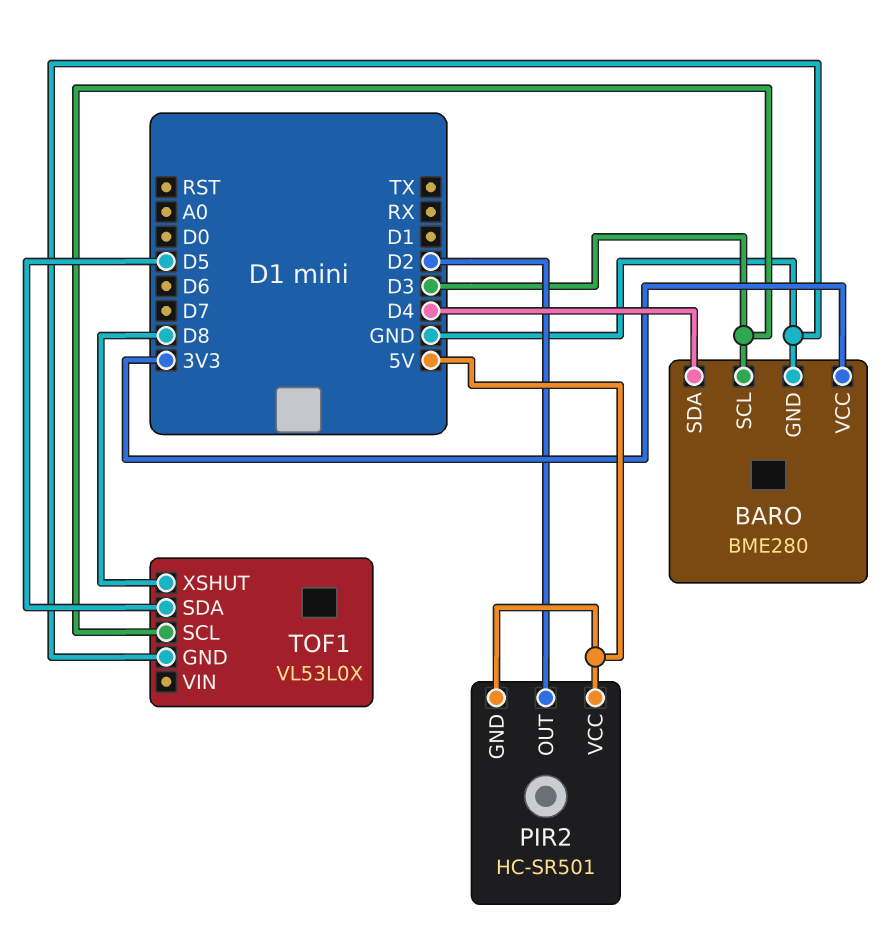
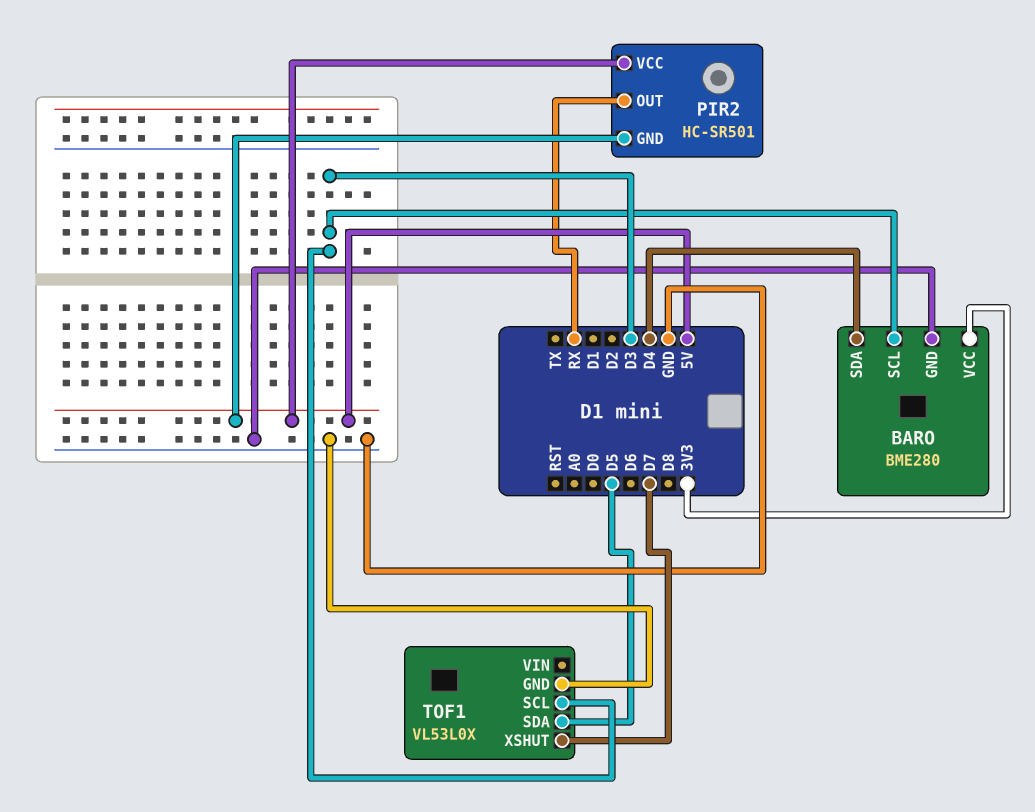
PIR2 pin OUT: D2 -> RX
TOF1 pin XSHUT: D8 -> D7

